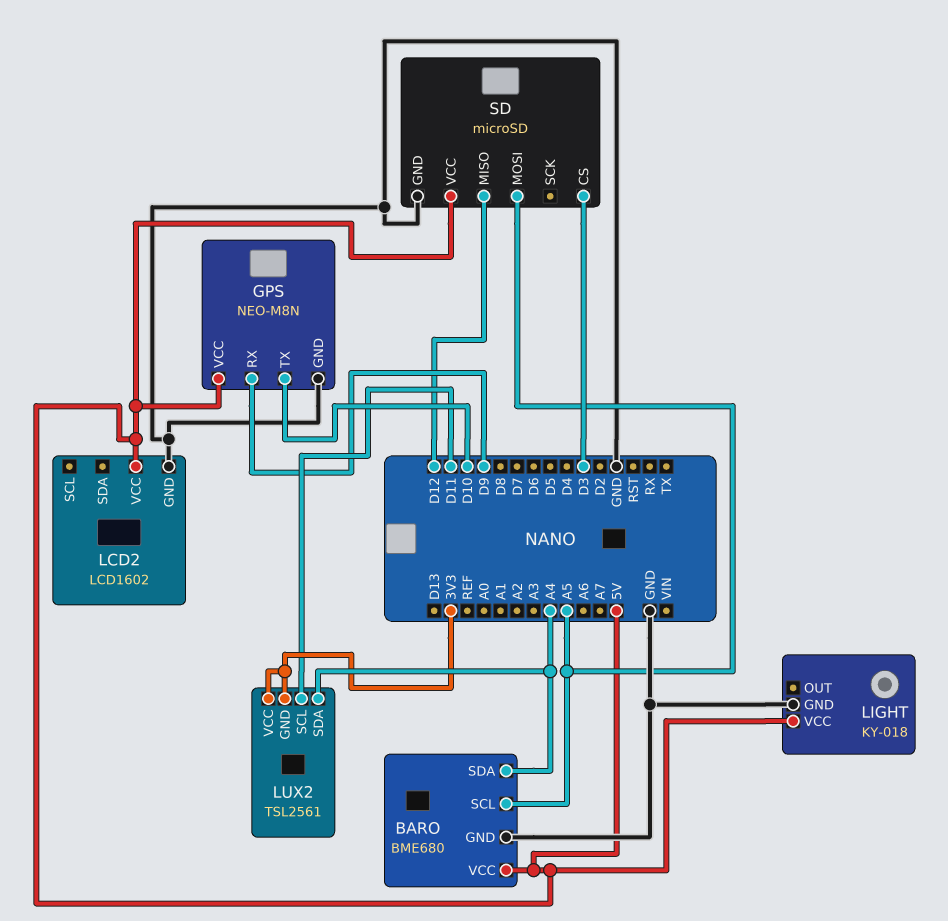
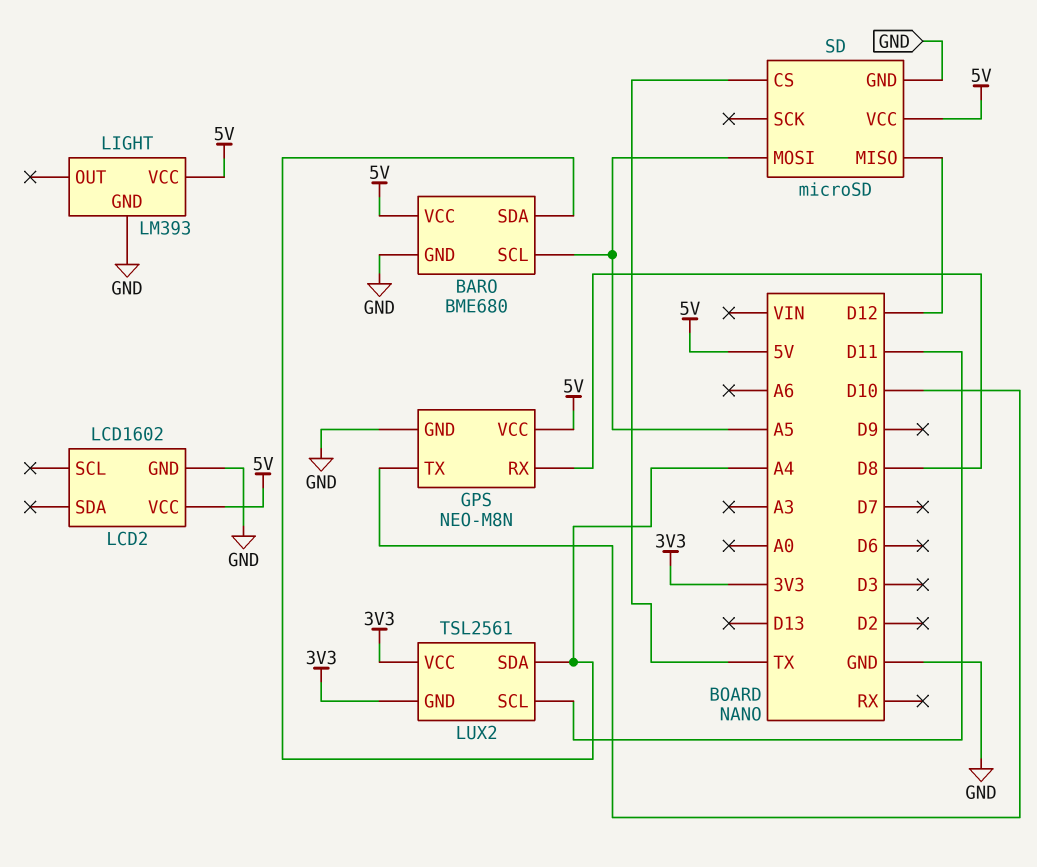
GPS pin RX: D9 -> D8
LIGHT: KY-018 -> LM393
SD pin CS: D3 -> TX

